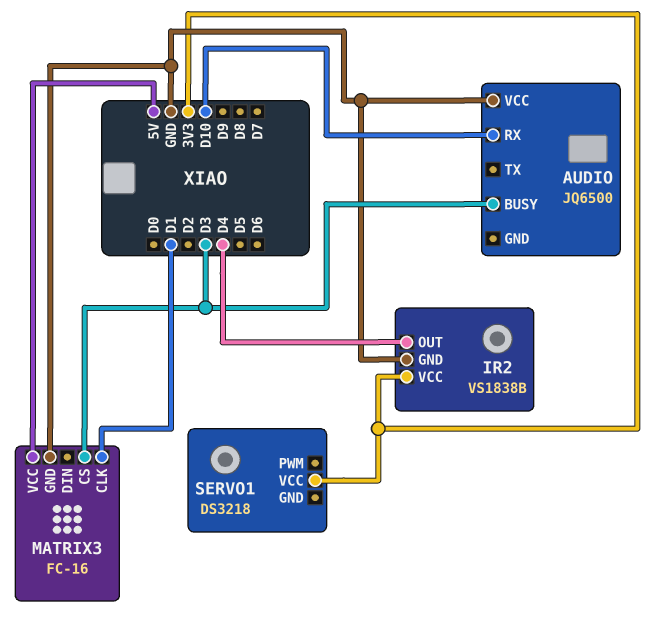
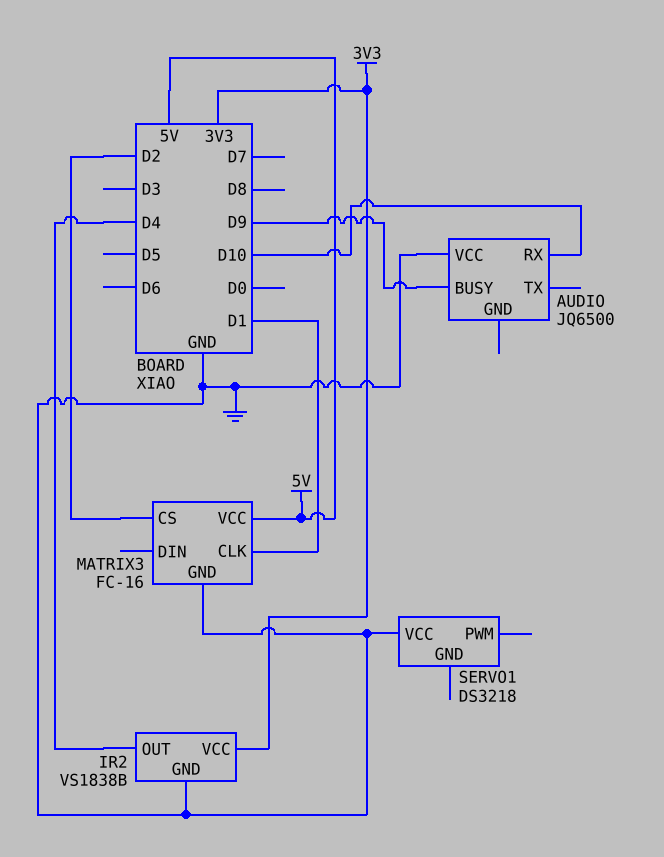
AUDIO pin BUSY: D3 -> D9
MATRIX3 pin CS: D3 -> D2
SERVO1 pin VCC: 3V3 -> GND

